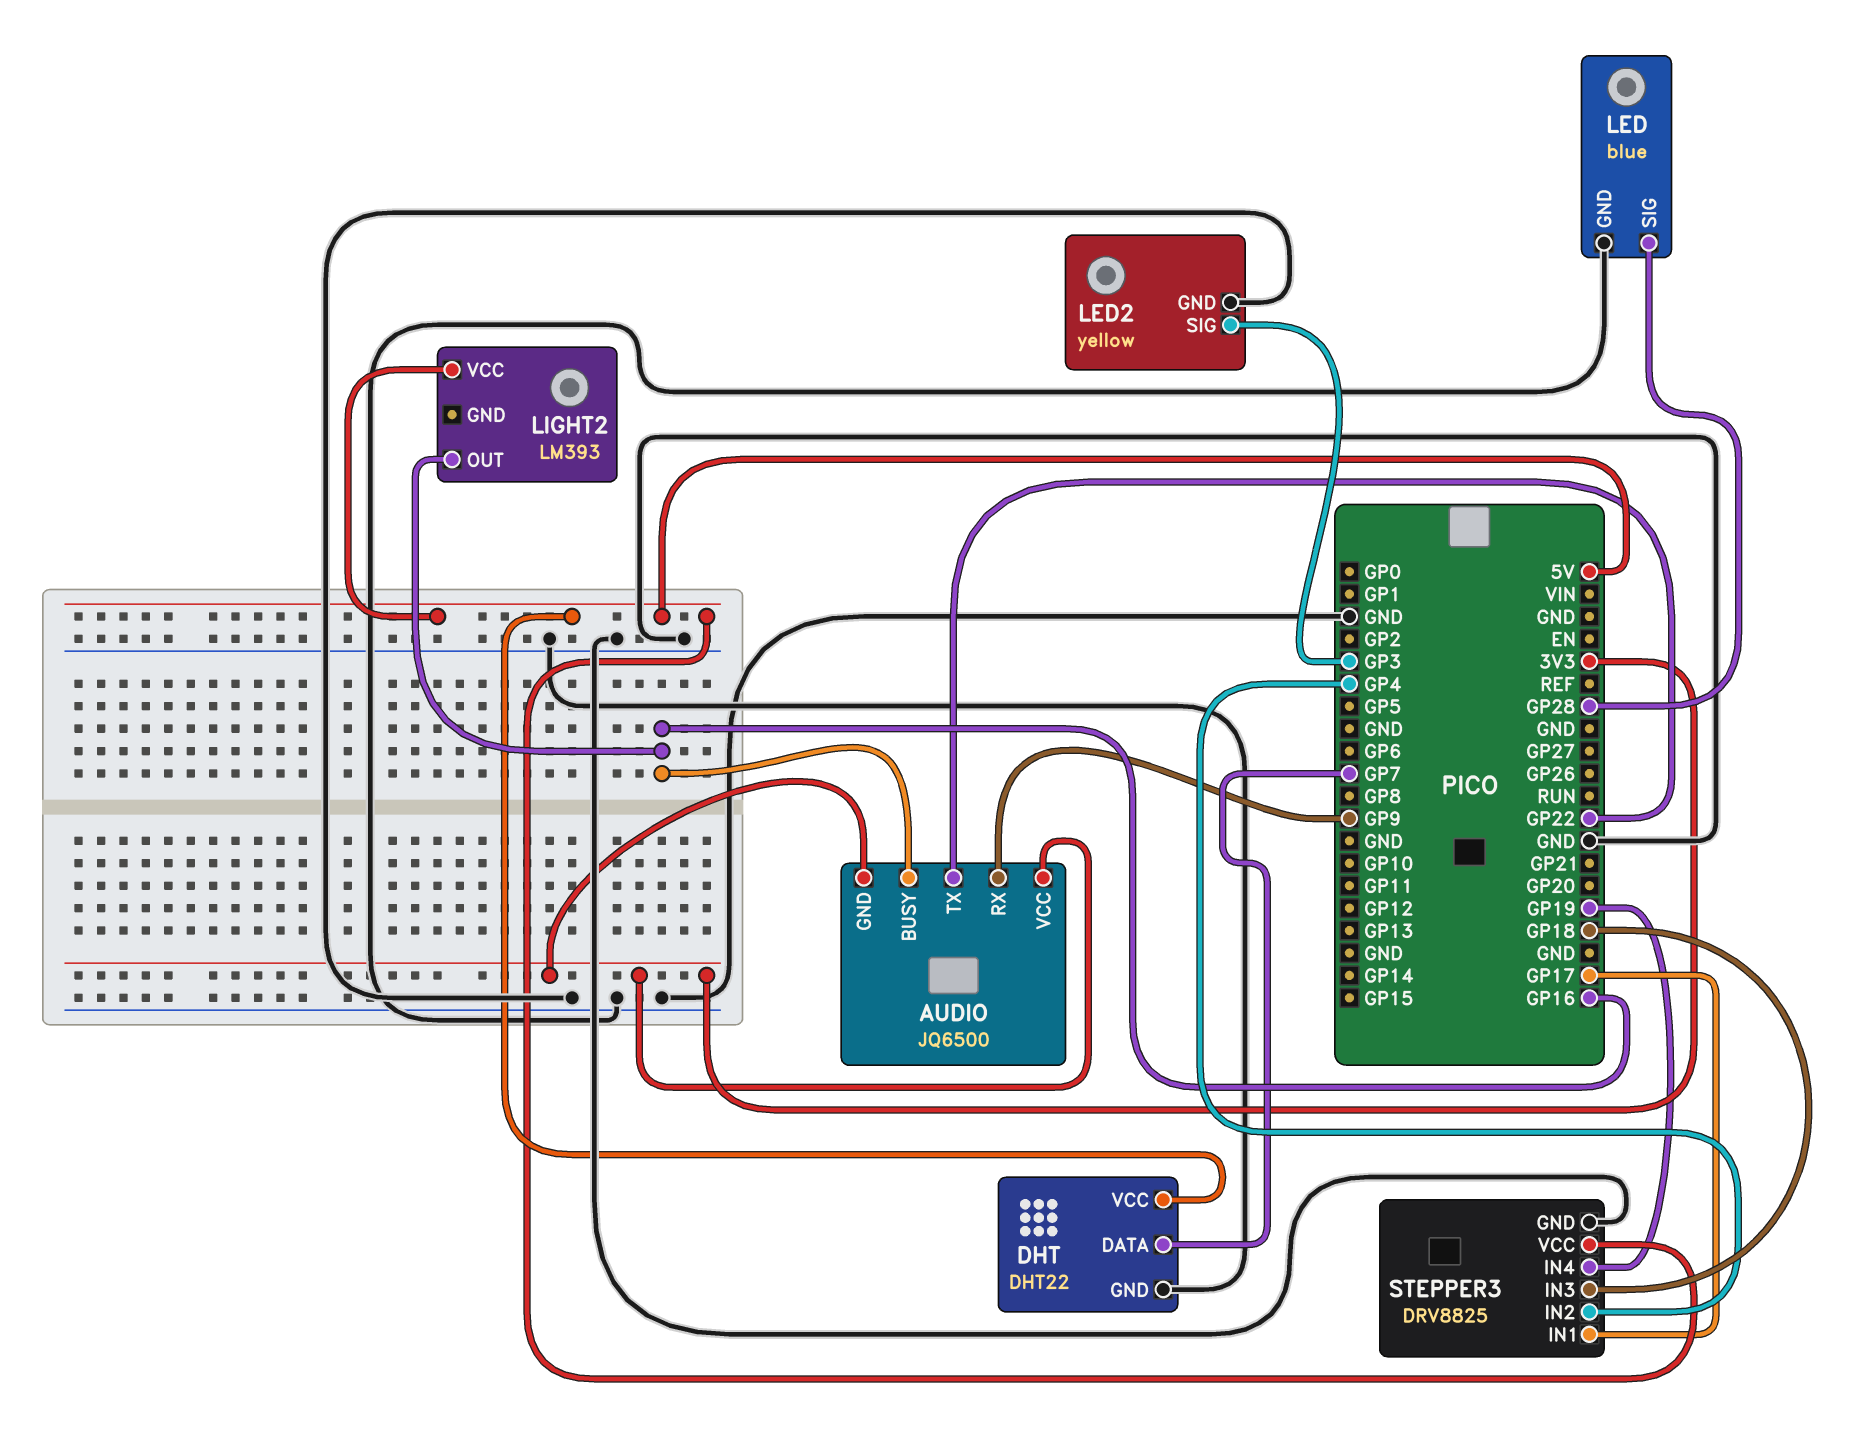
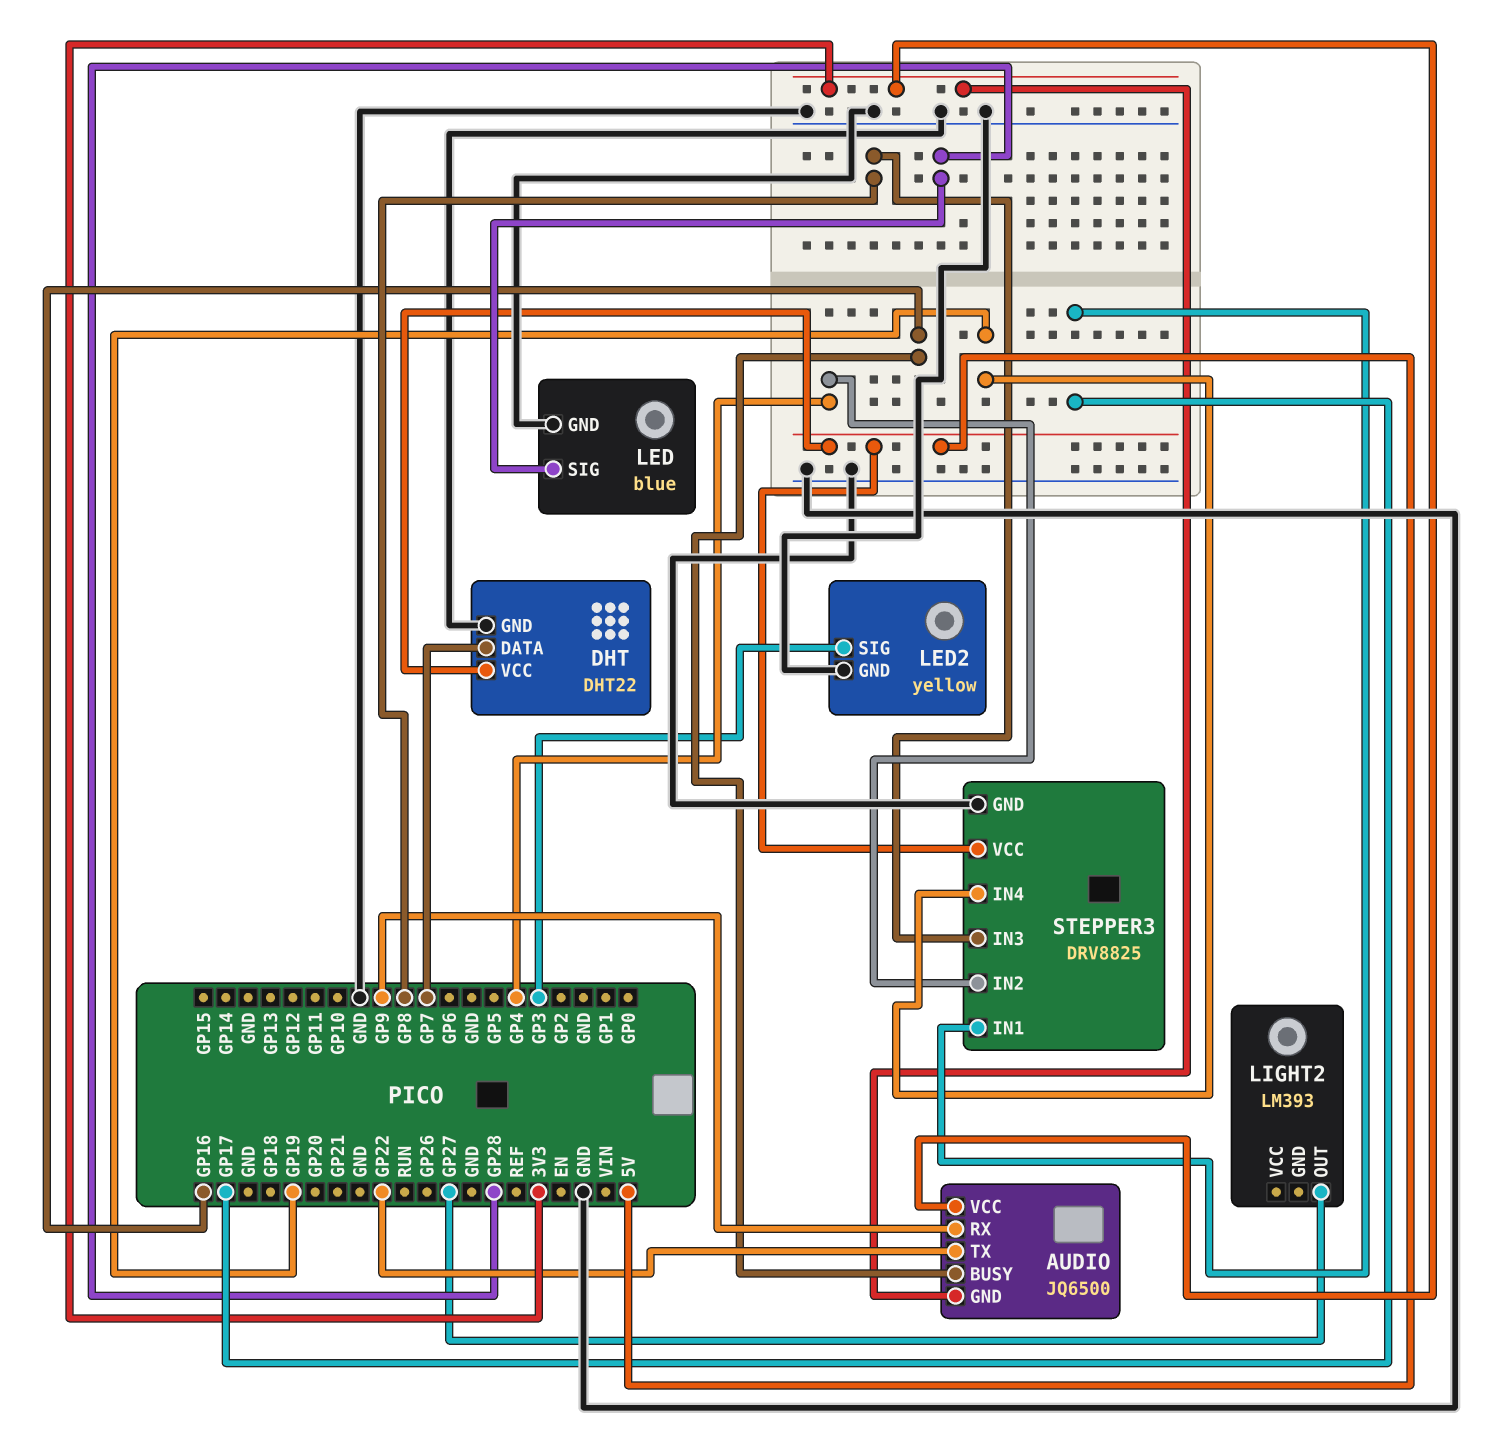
LIGHT2 pin OUT: GP16 -> GP27
LIGHT2 pin VCC: 5V -> none
STEPPER3 pin IN3: GP18 -> GP8

